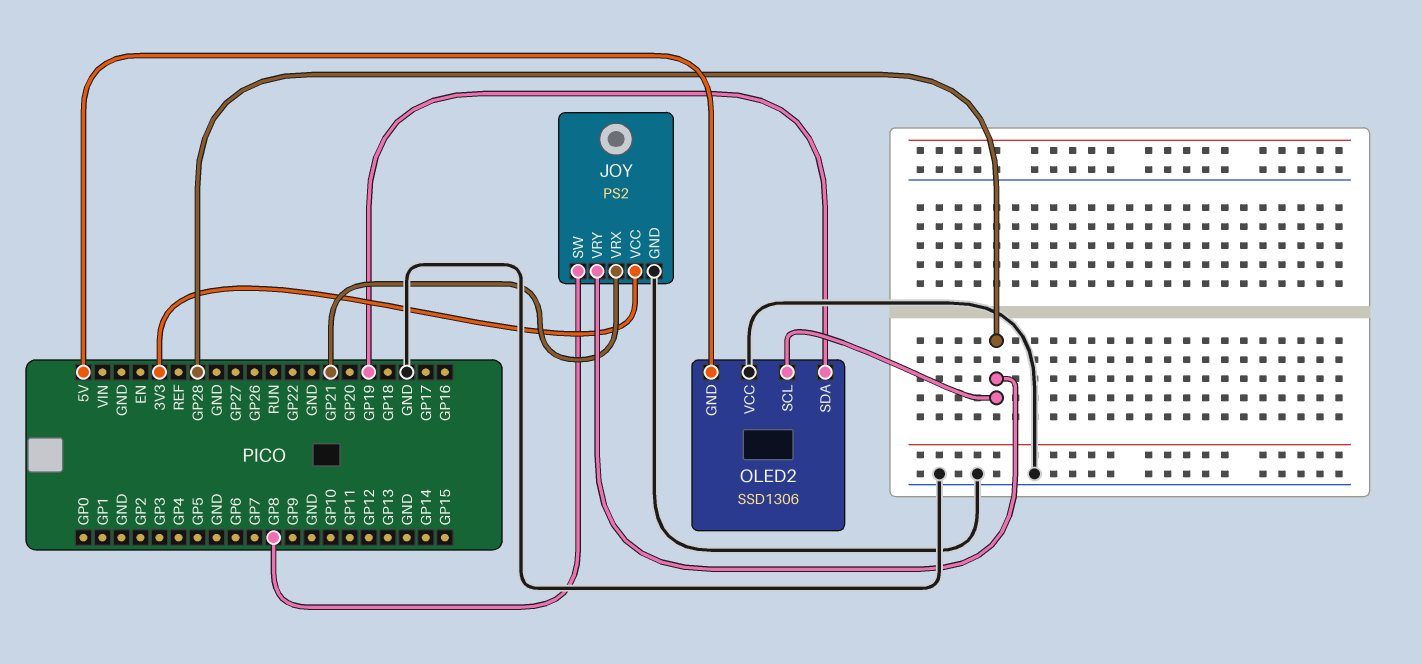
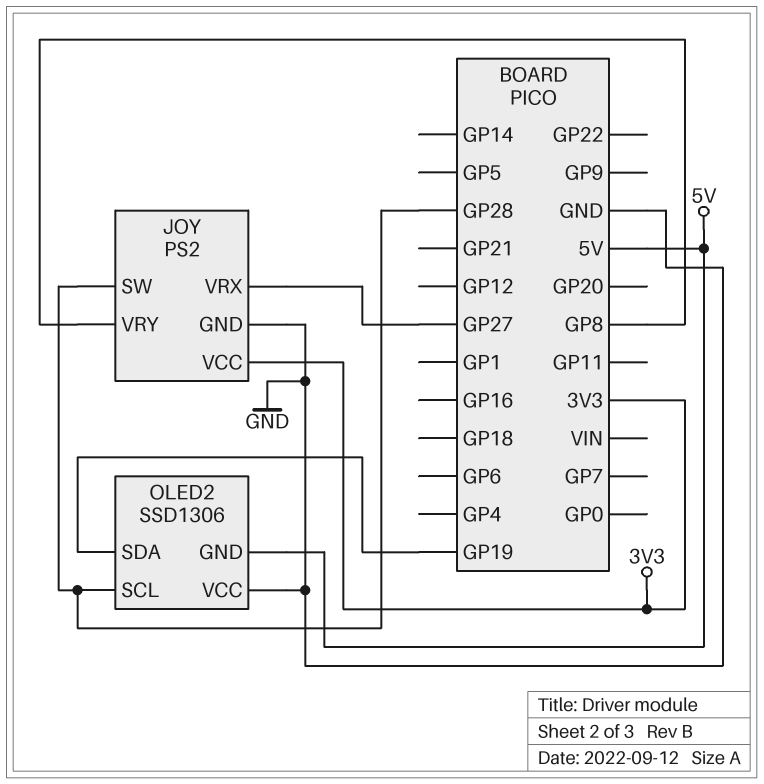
JOY pin SW: GP8 -> GP28
JOY pin VRX: GP21 -> GP27
JOY pin VRY: GP28 -> GP8

